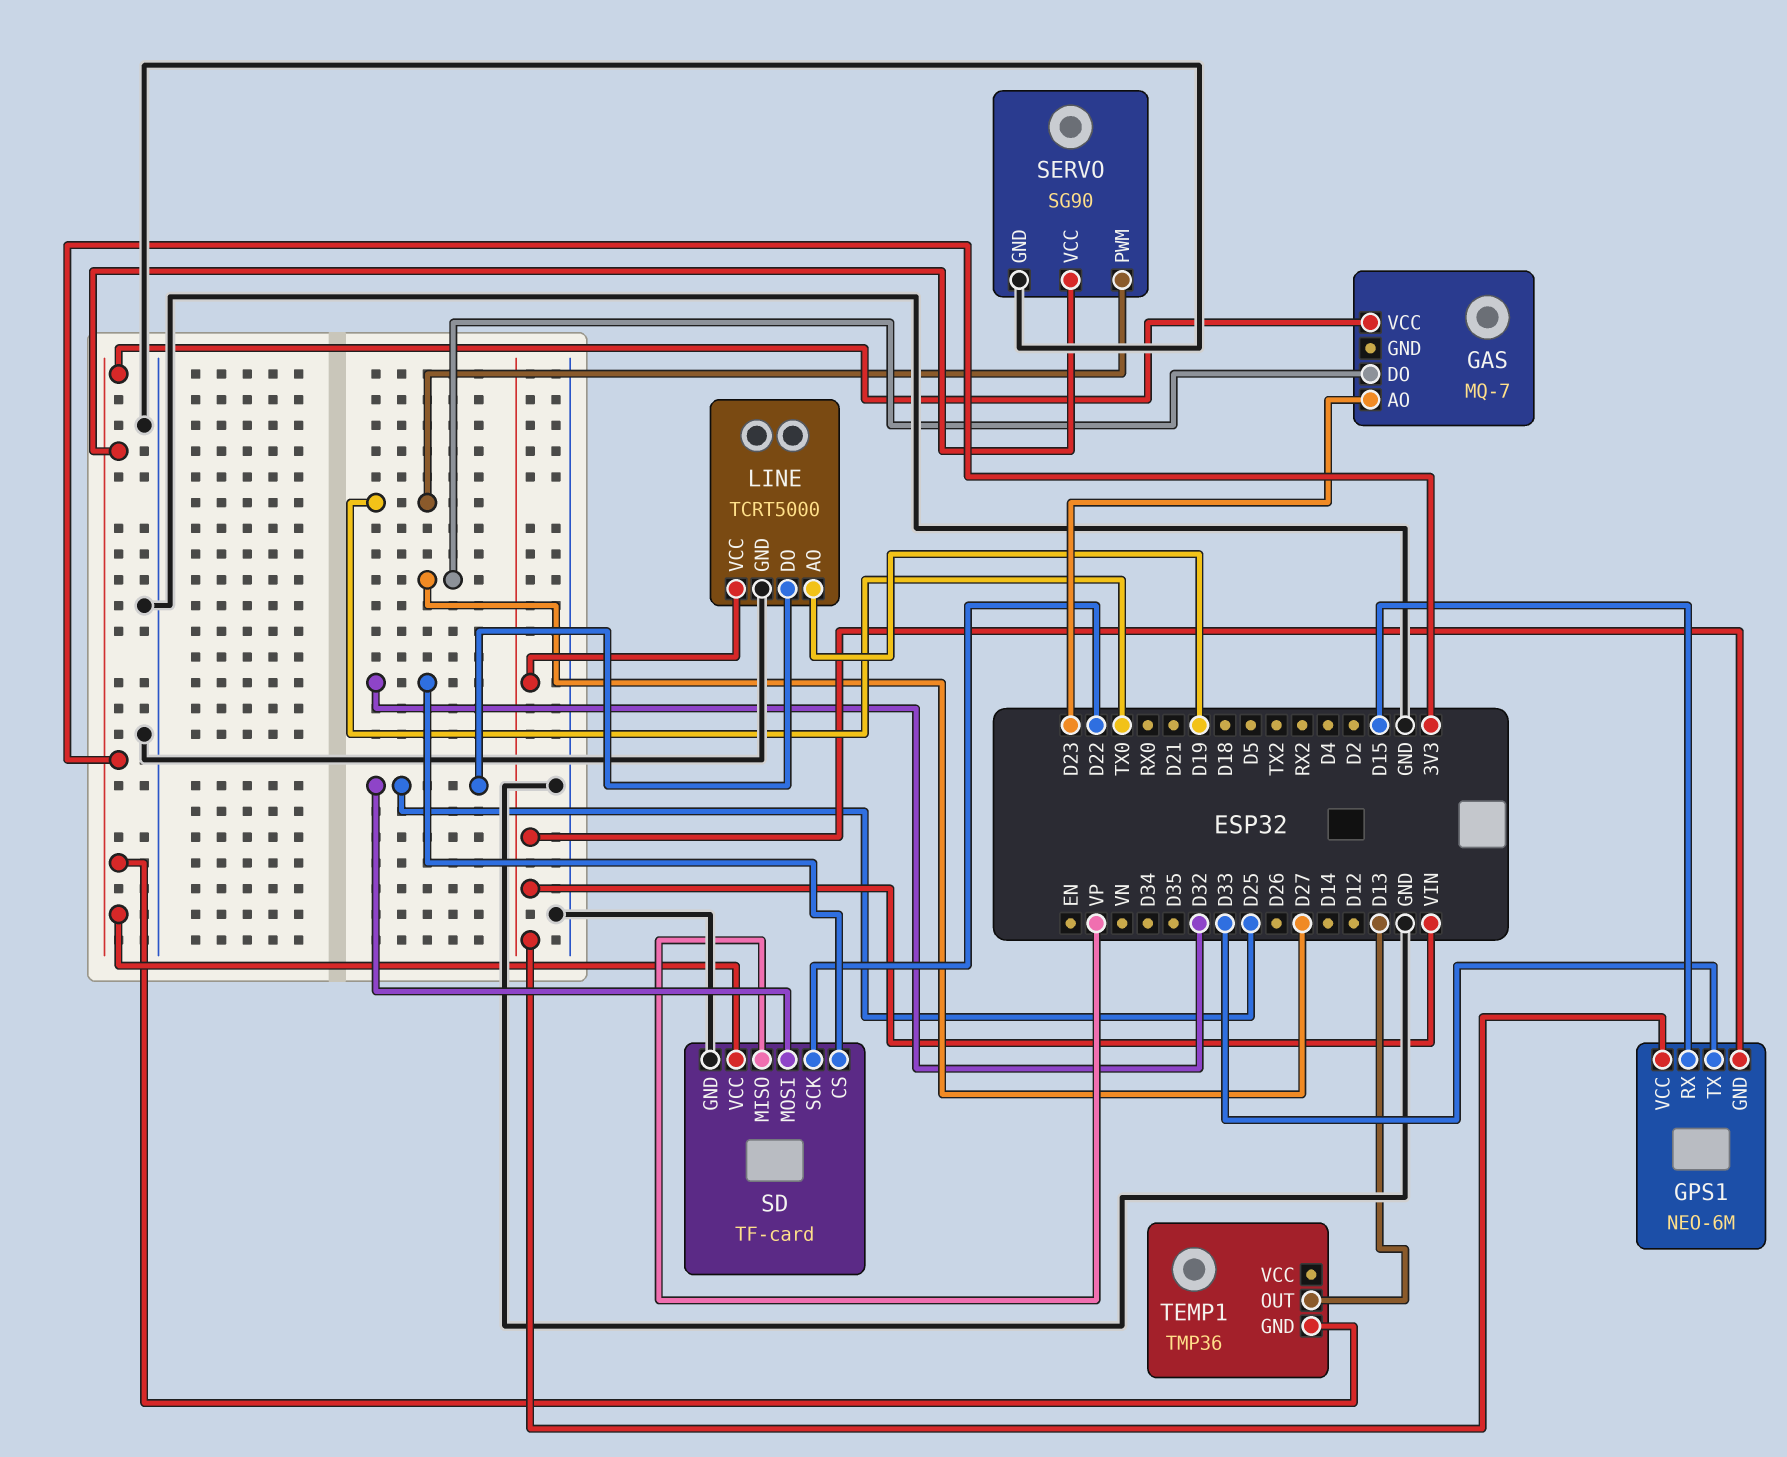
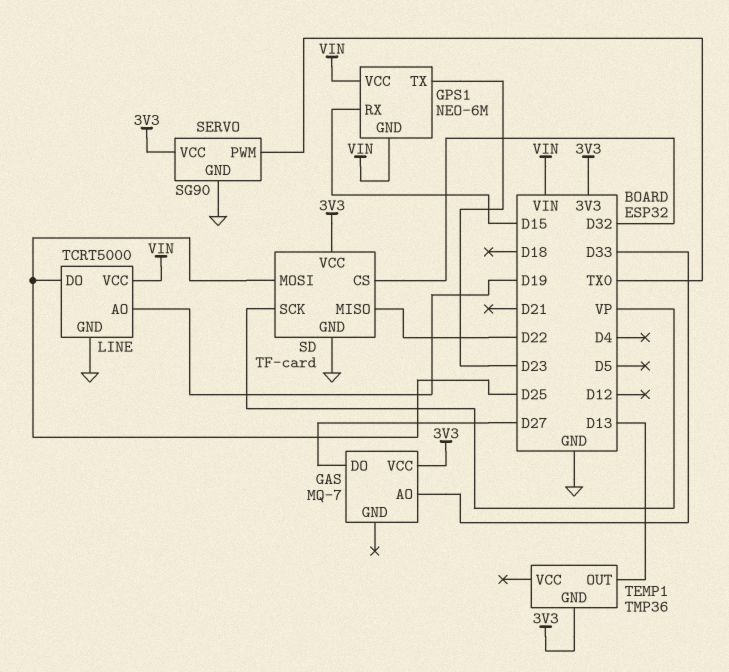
GAS pin AO: D23 -> D33
GPS1 pin TX: D33 -> D23
SD pin MISO: VP -> D22
SD pin SCK: D22 -> VP

